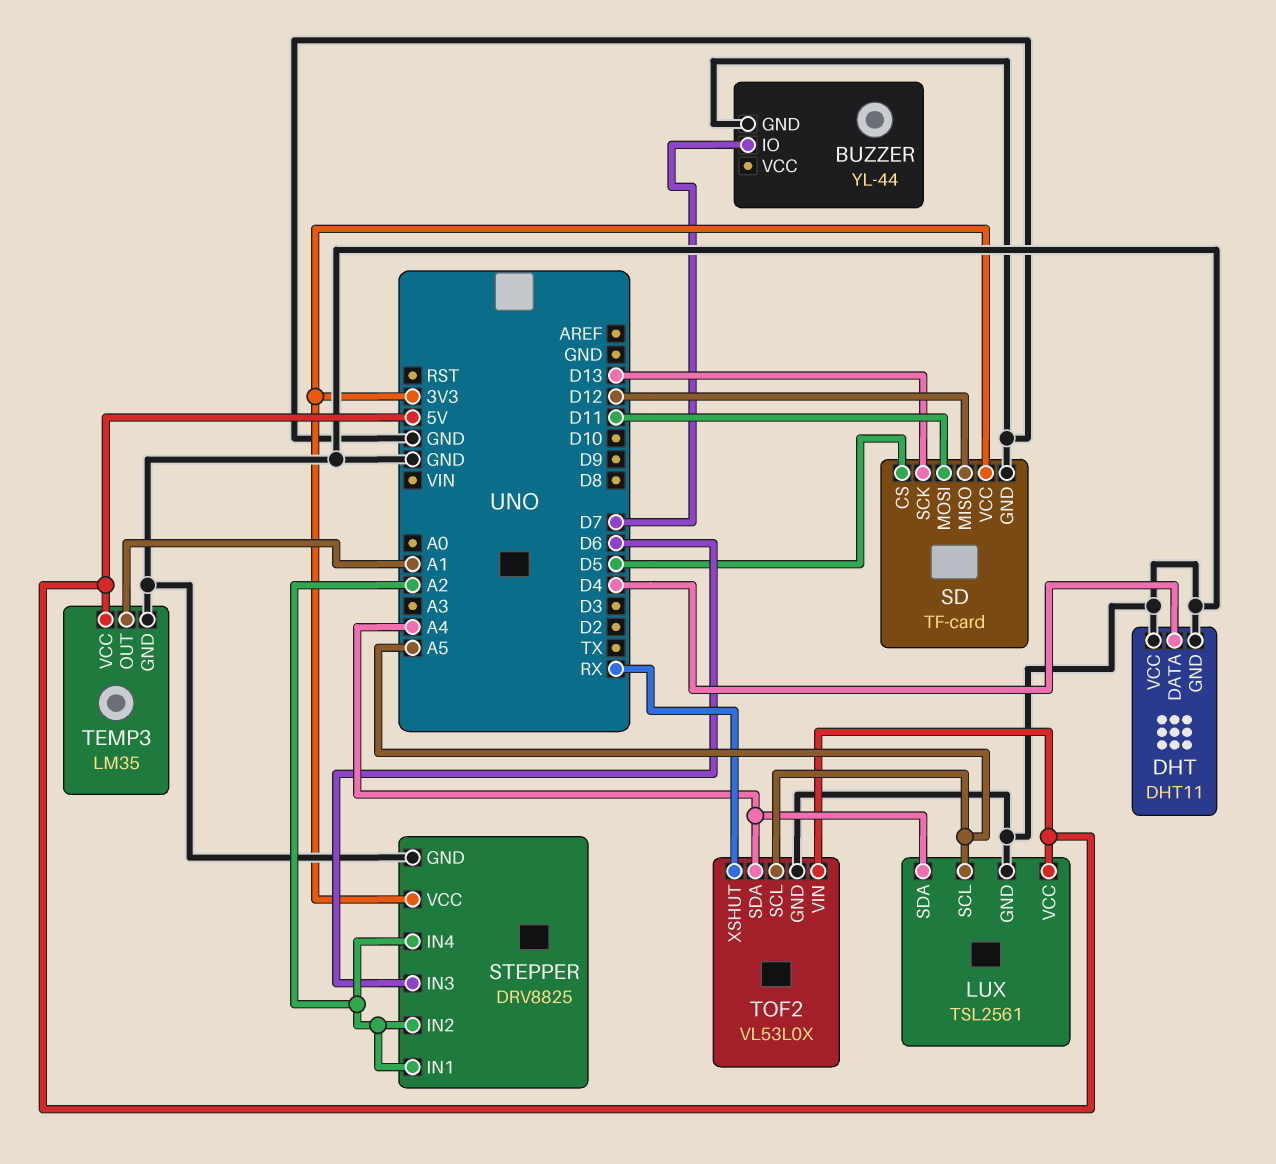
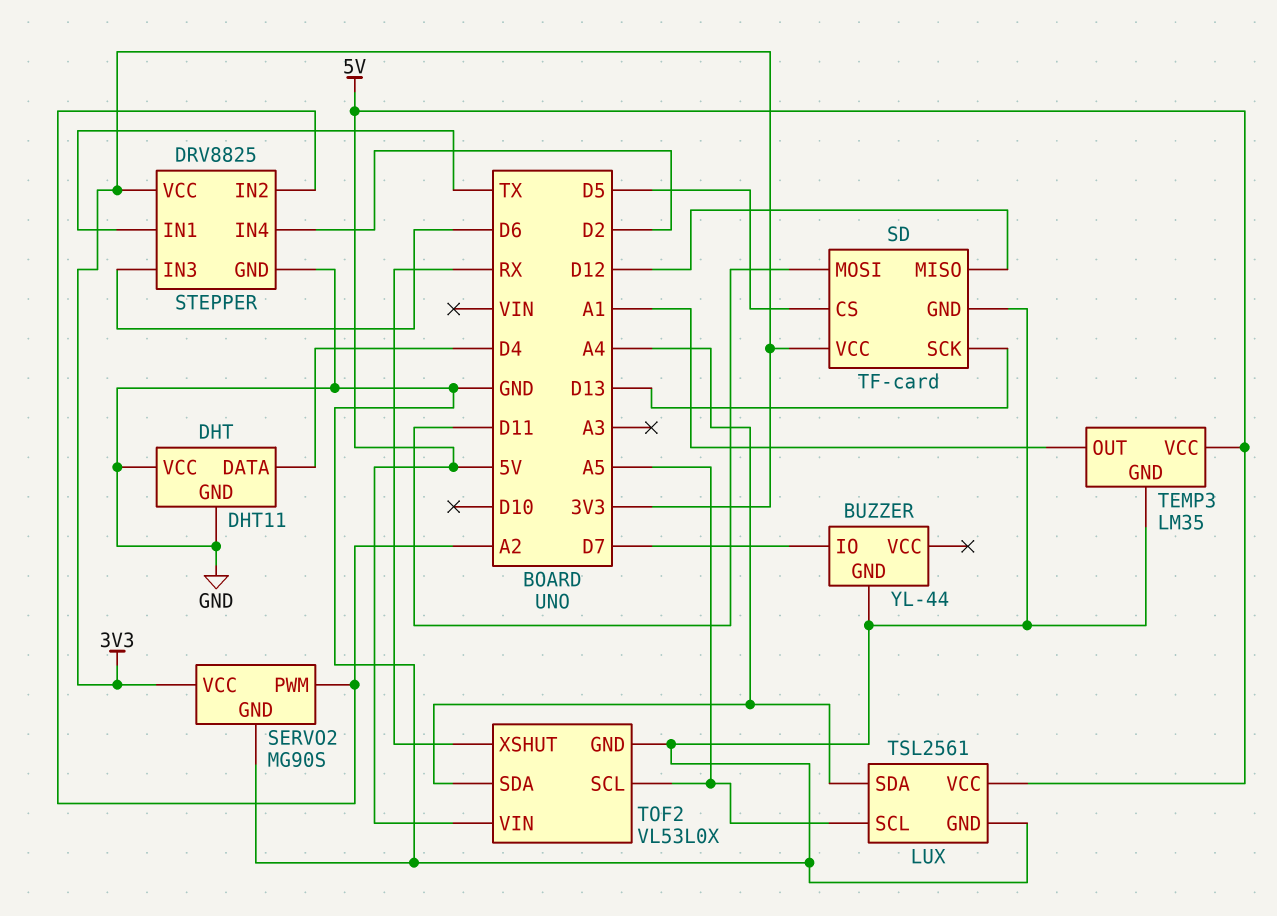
SERVO2: none -> MG90S
SERVO2 pin GND: none -> GND
SERVO2 pin PWM: none -> A2
SERVO2 pin VCC: none -> 3V3
STEPPER pin IN1: A2 -> TX
STEPPER pin IN4: A2 -> D2

